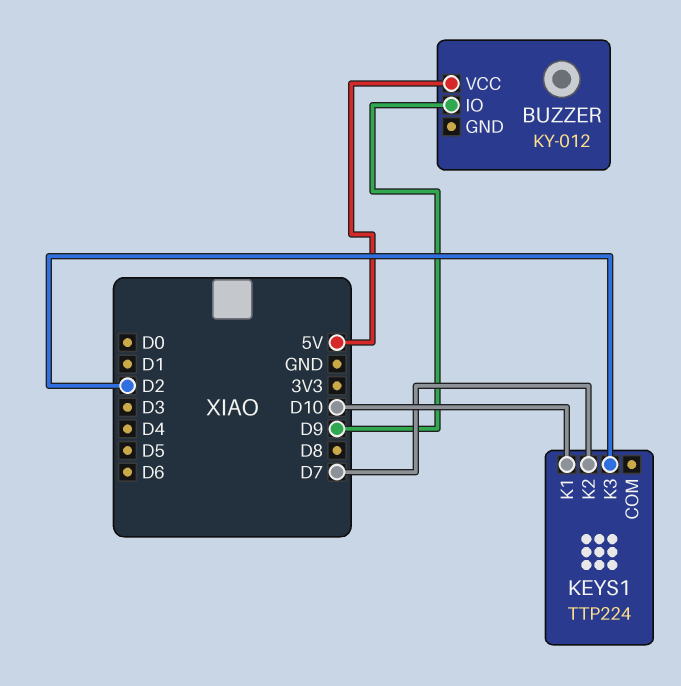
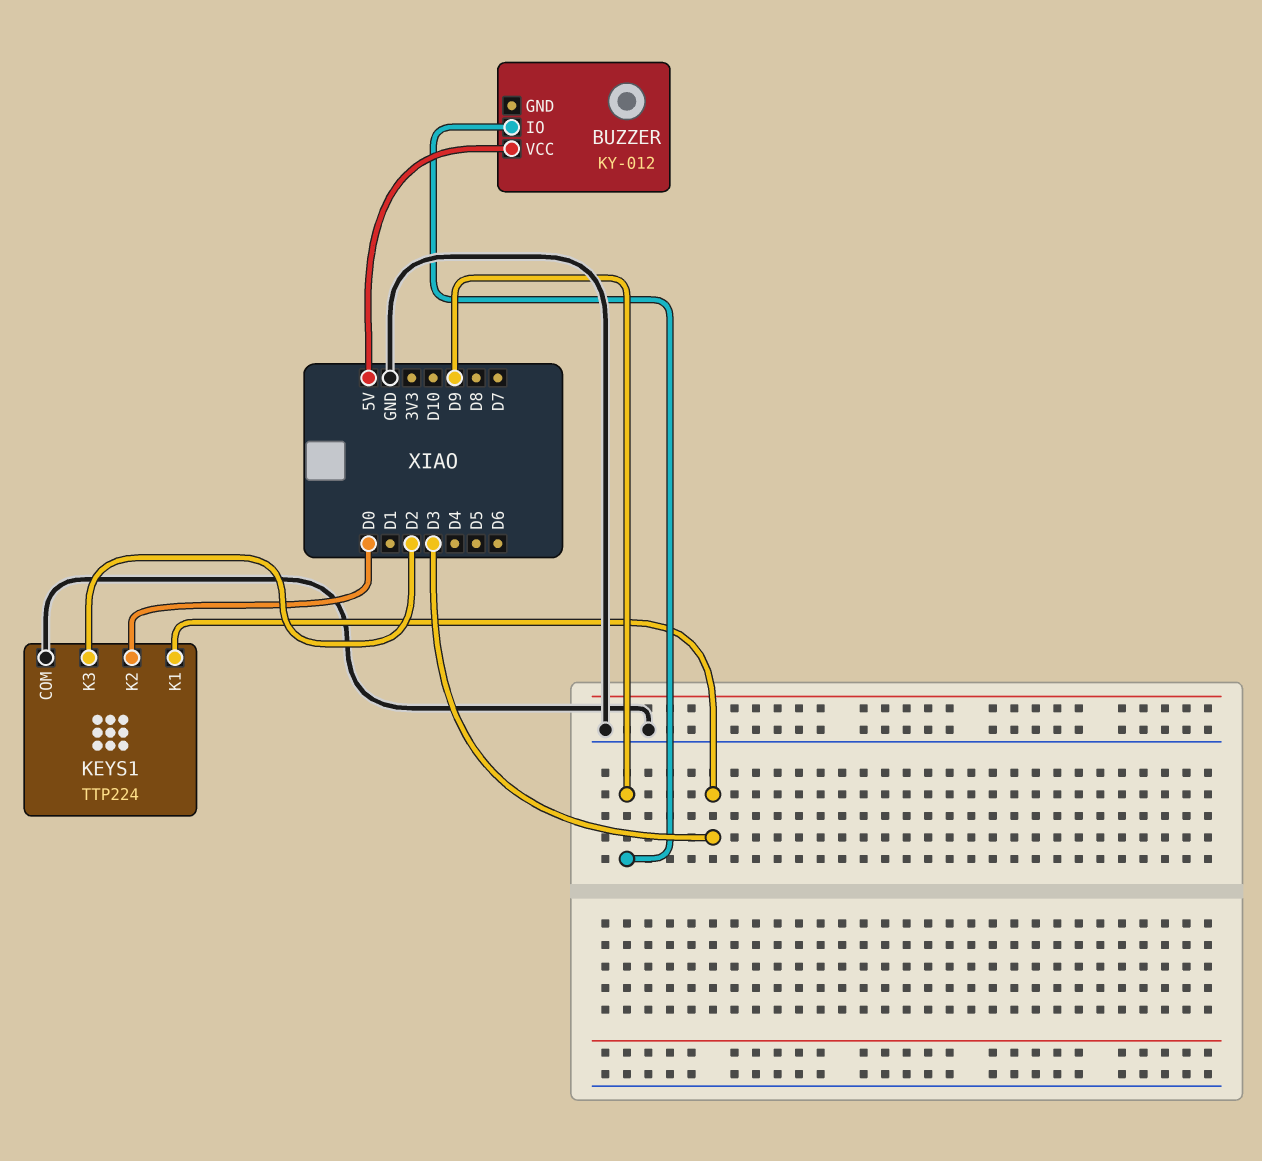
KEYS1 pin COM: none -> GND
KEYS1 pin K1: D10 -> D3
KEYS1 pin K2: D7 -> D0

